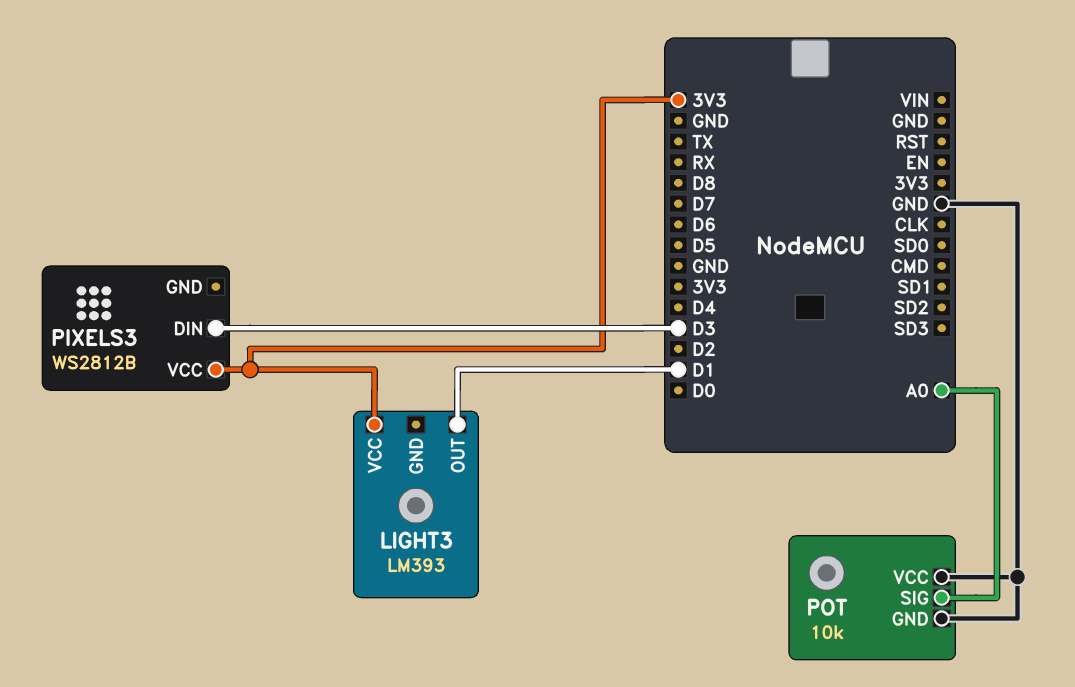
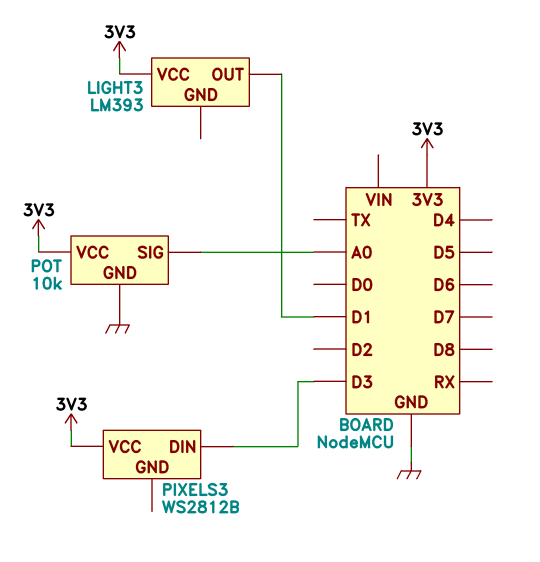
POT pin VCC: GND -> 3V3

